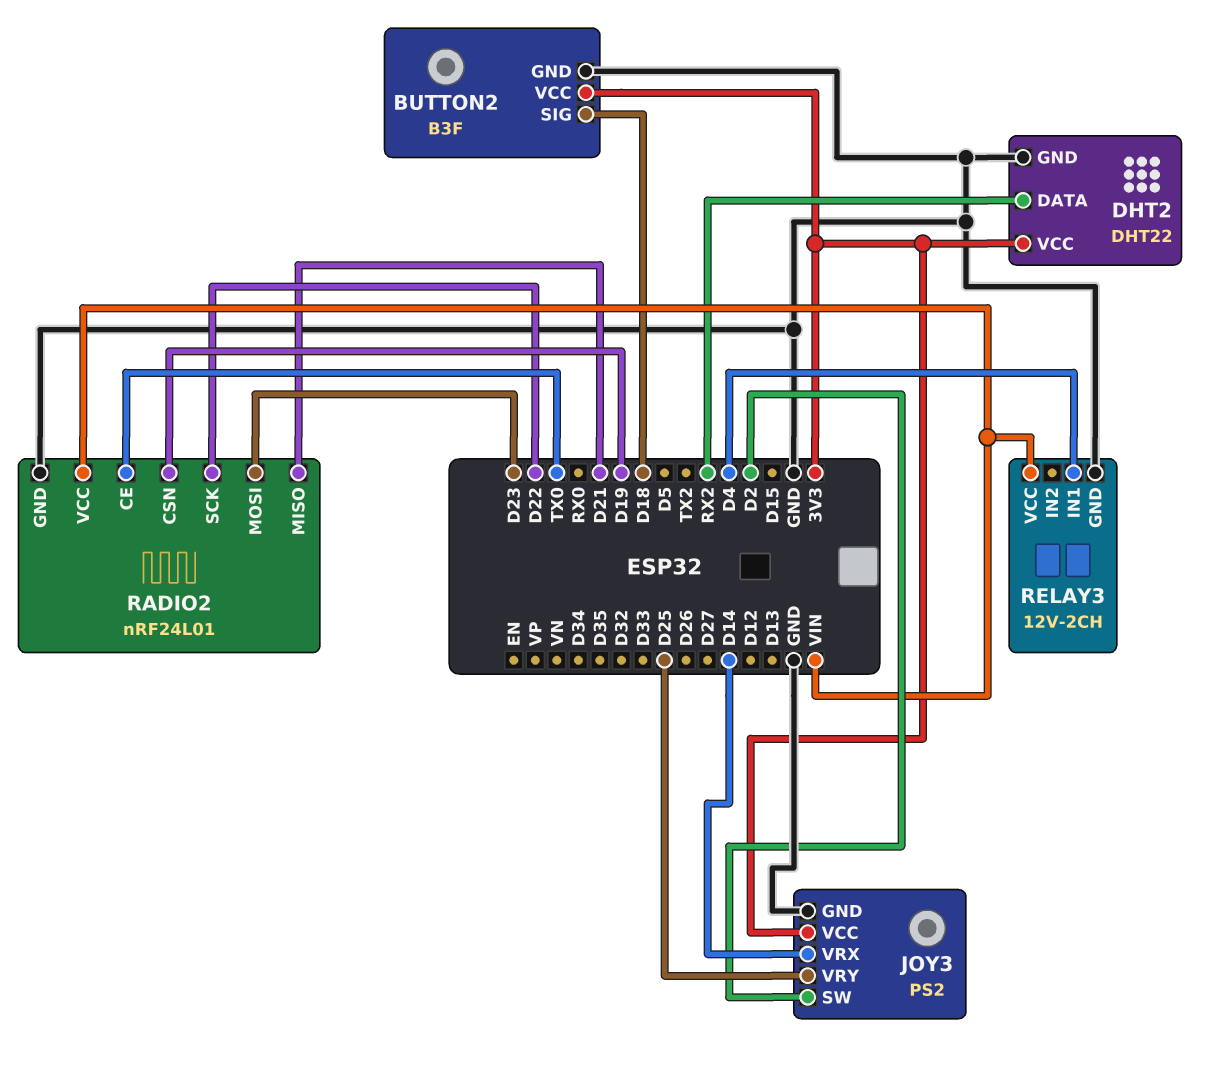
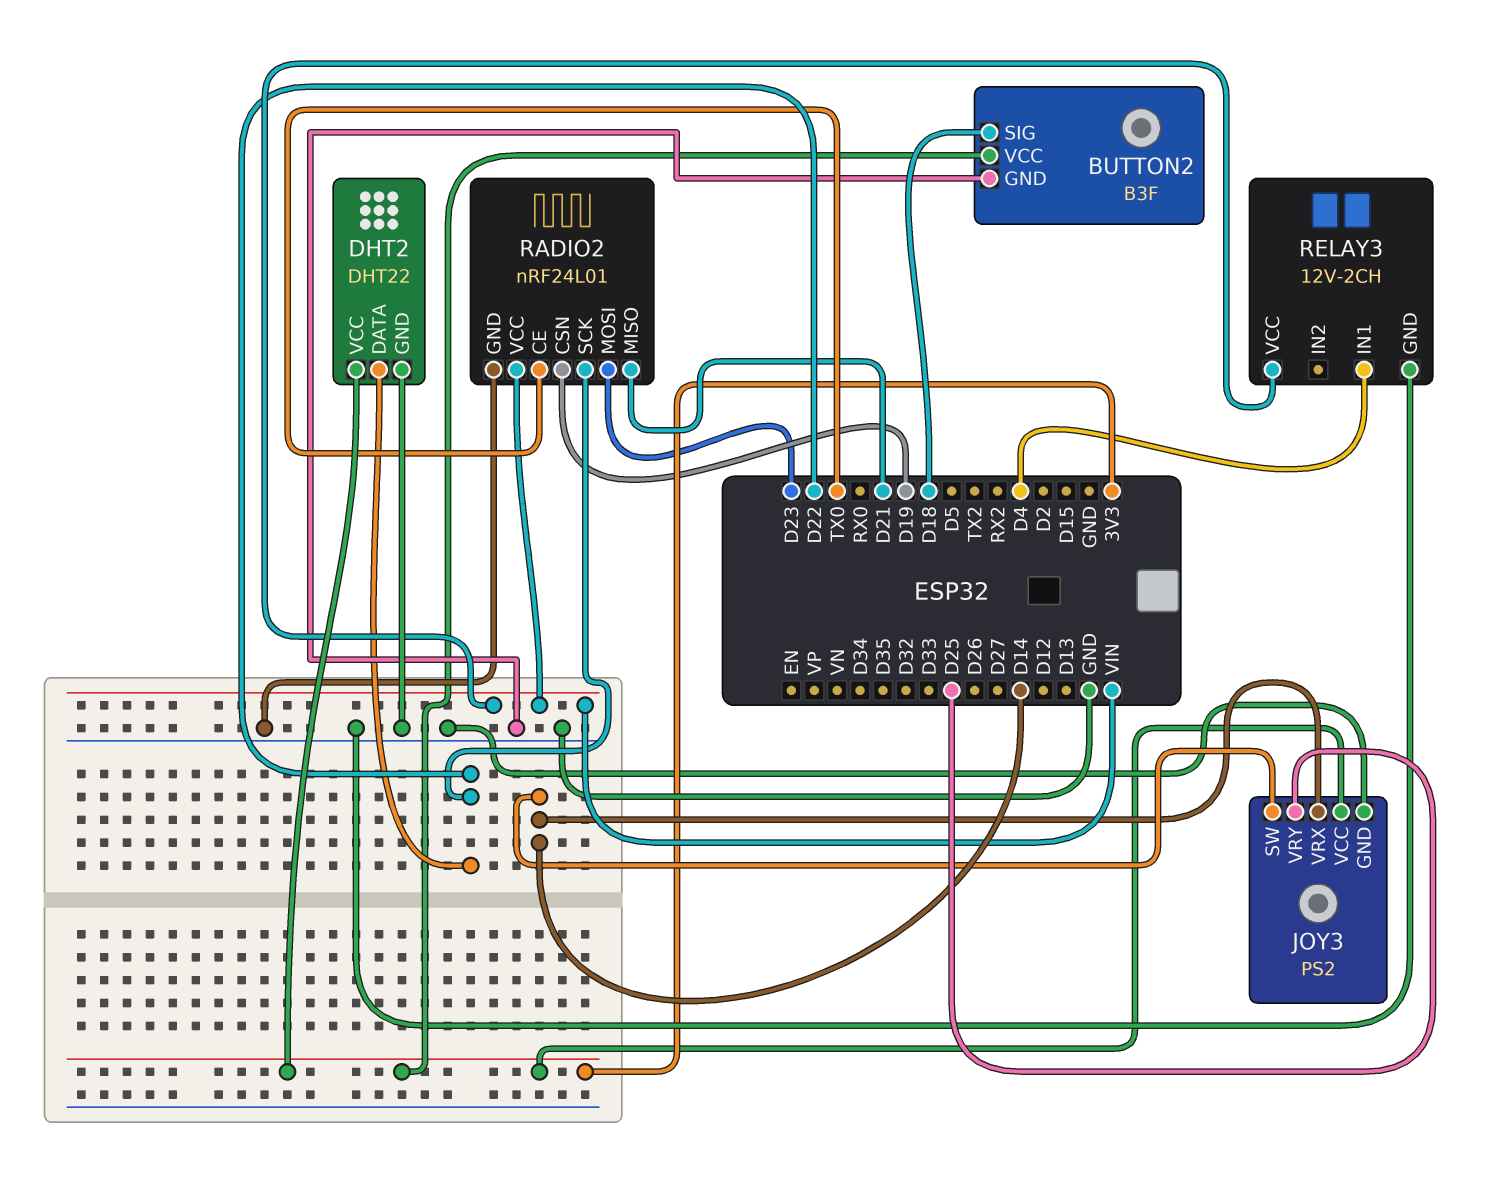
DHT2 pin DATA: RX2 -> D22
JOY3 pin SW: D2 -> D14

